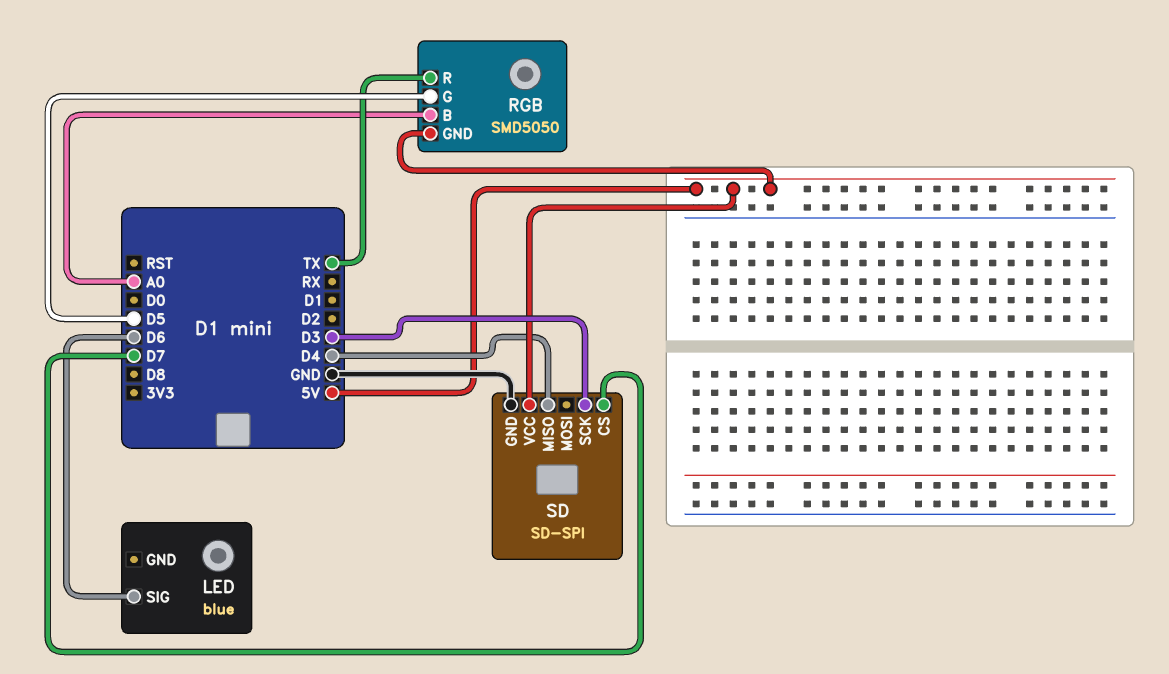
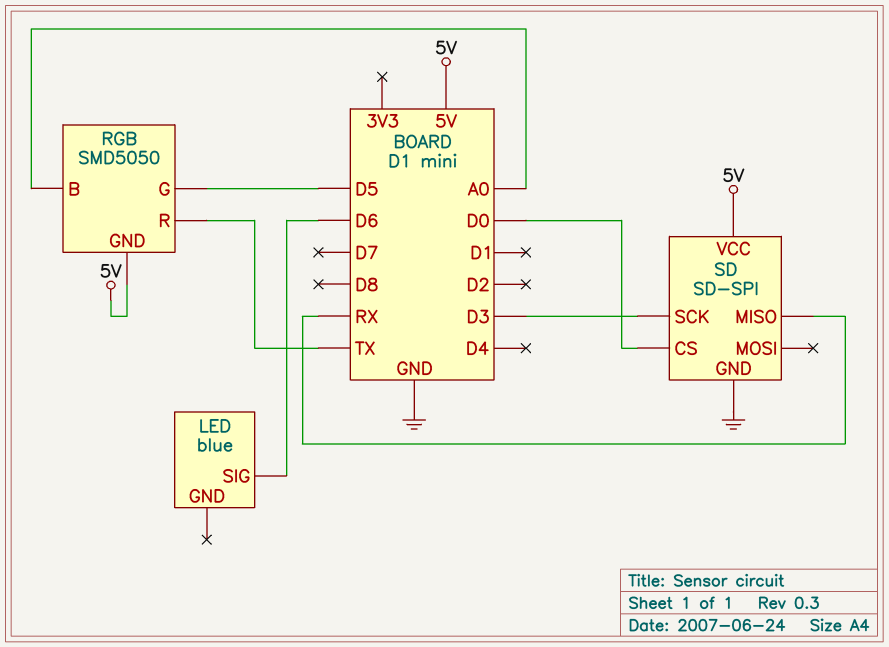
SD pin CS: D7 -> D0
SD pin MISO: D4 -> RX

